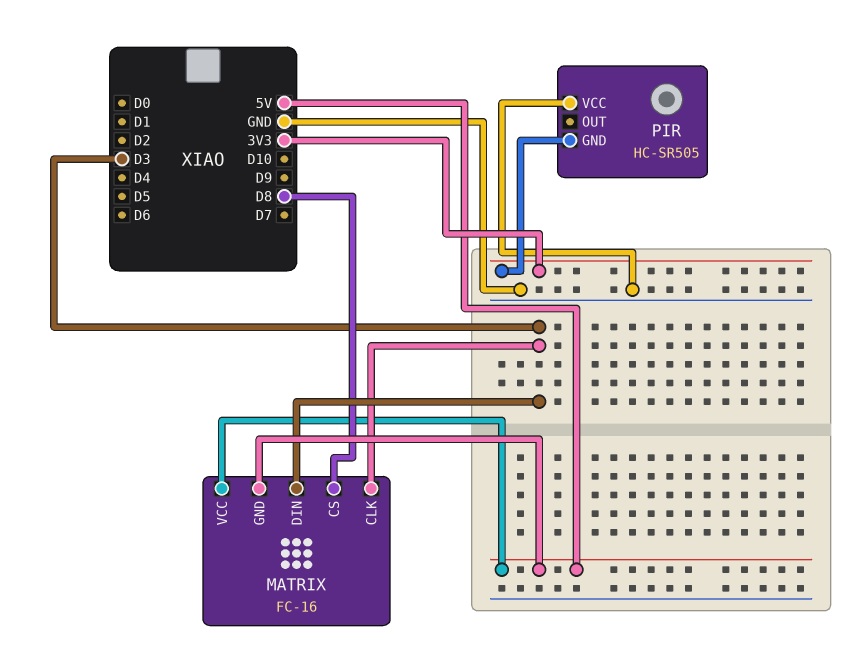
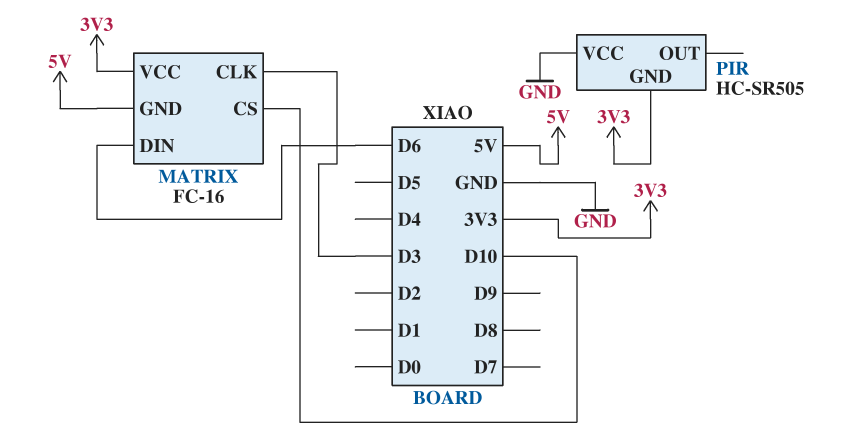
MATRIX pin CS: D8 -> D10
MATRIX pin DIN: D3 -> D6
MATRIX pin VCC: 5V -> 3V3

